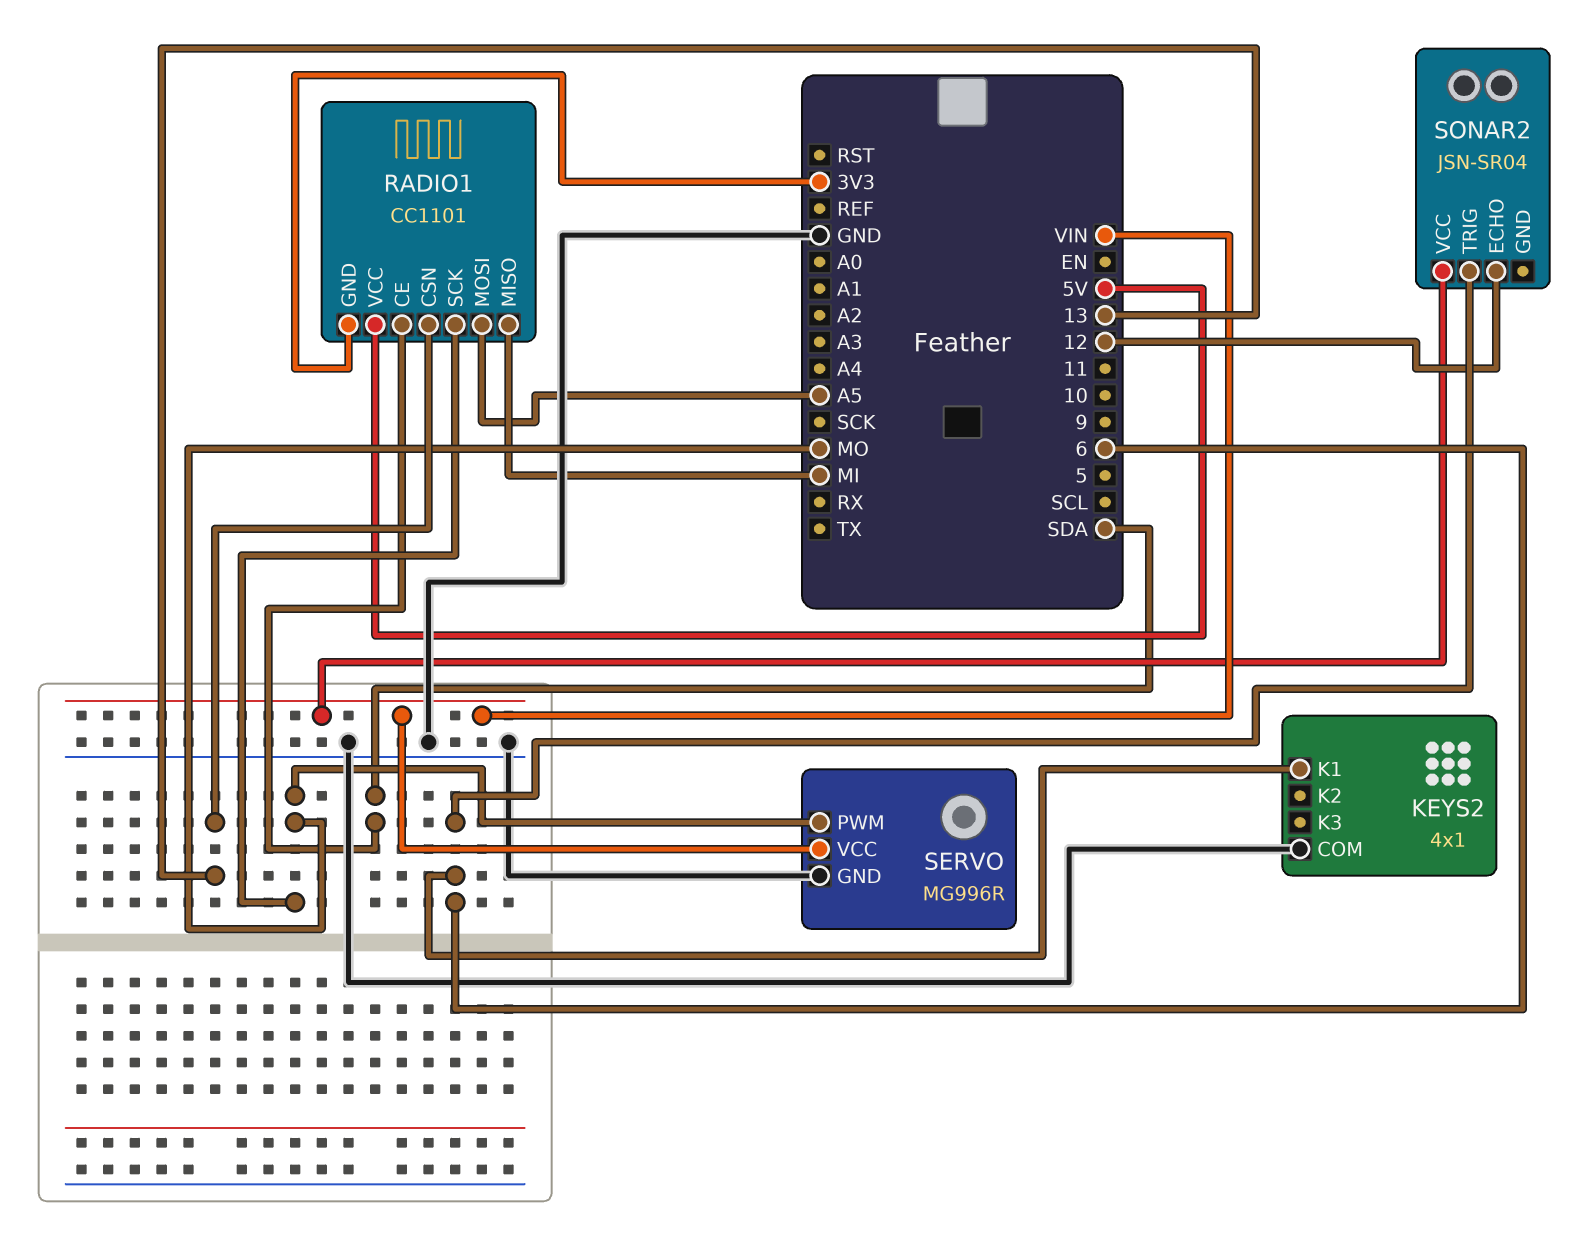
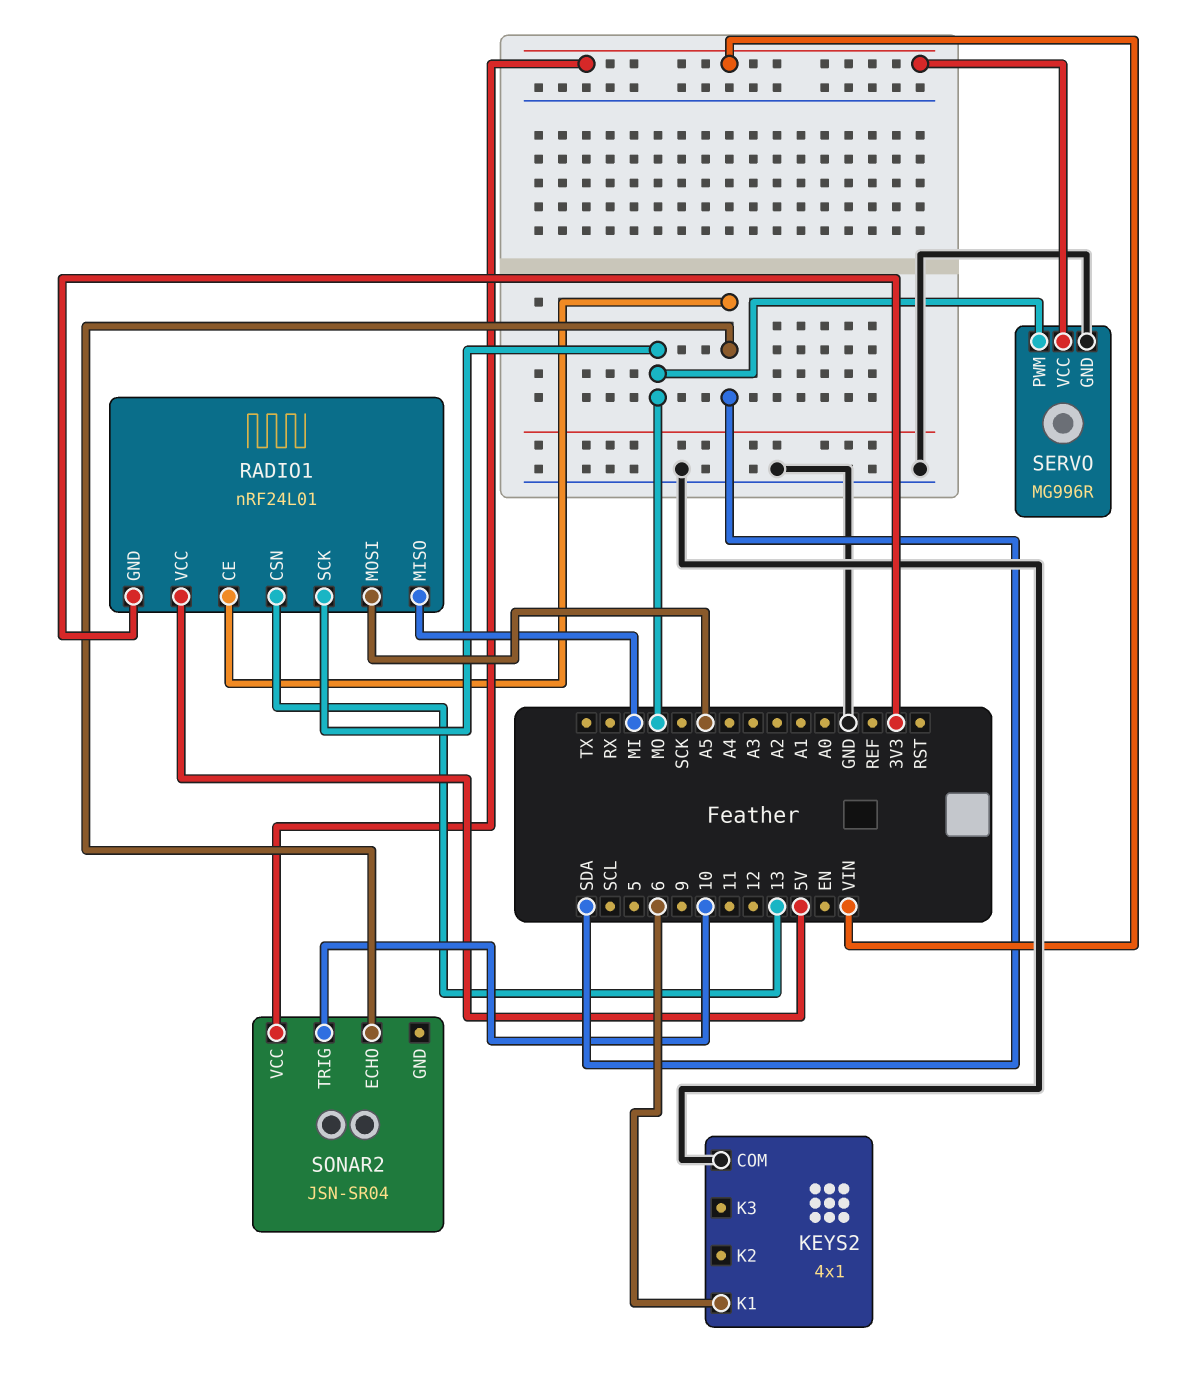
RADIO1: CC1101 -> nRF24L01
SONAR2 pin ECHO: 12 -> SDA
SONAR2 pin TRIG: 6 -> 10

